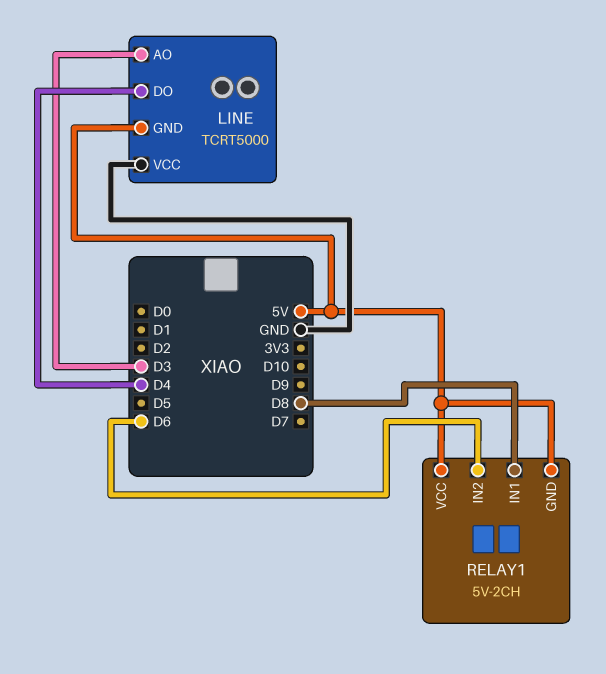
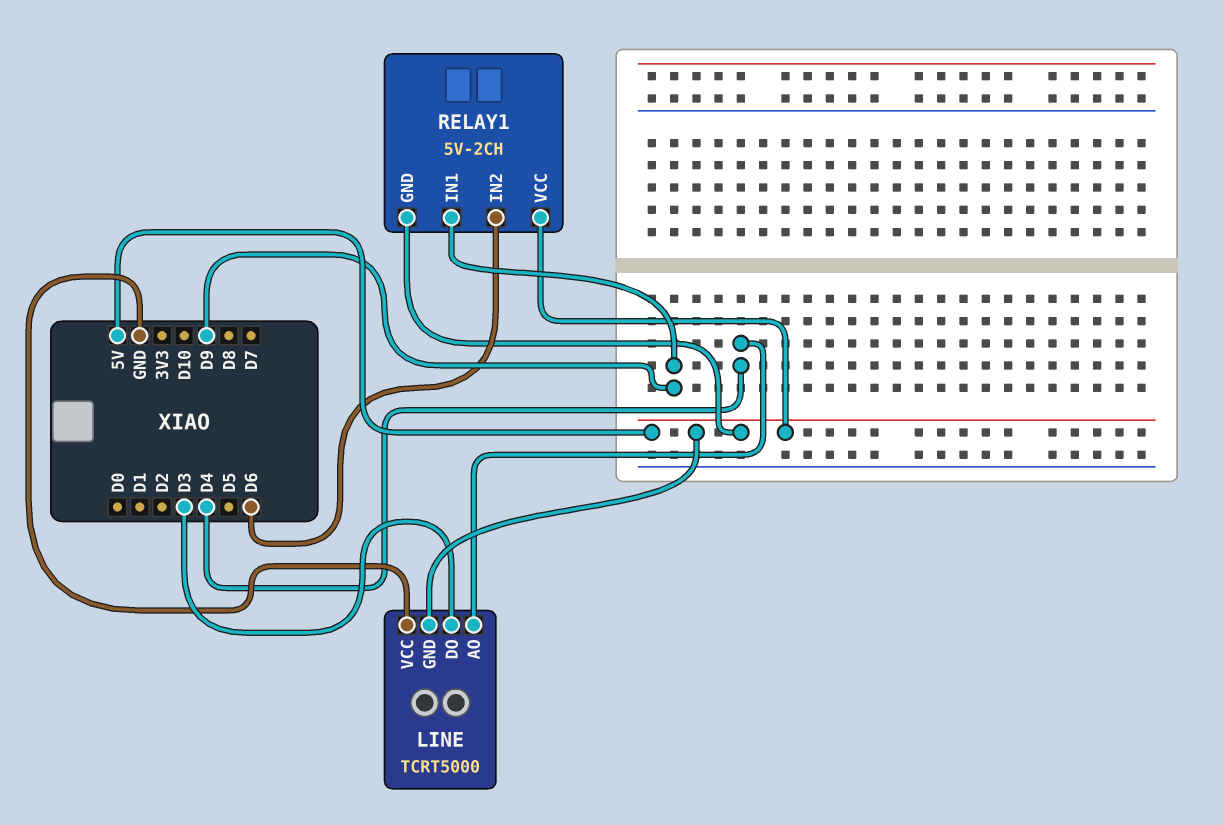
LINE pin AO: D3 -> D4
LINE pin DO: D4 -> D3
RELAY1 pin IN1: D8 -> D9

